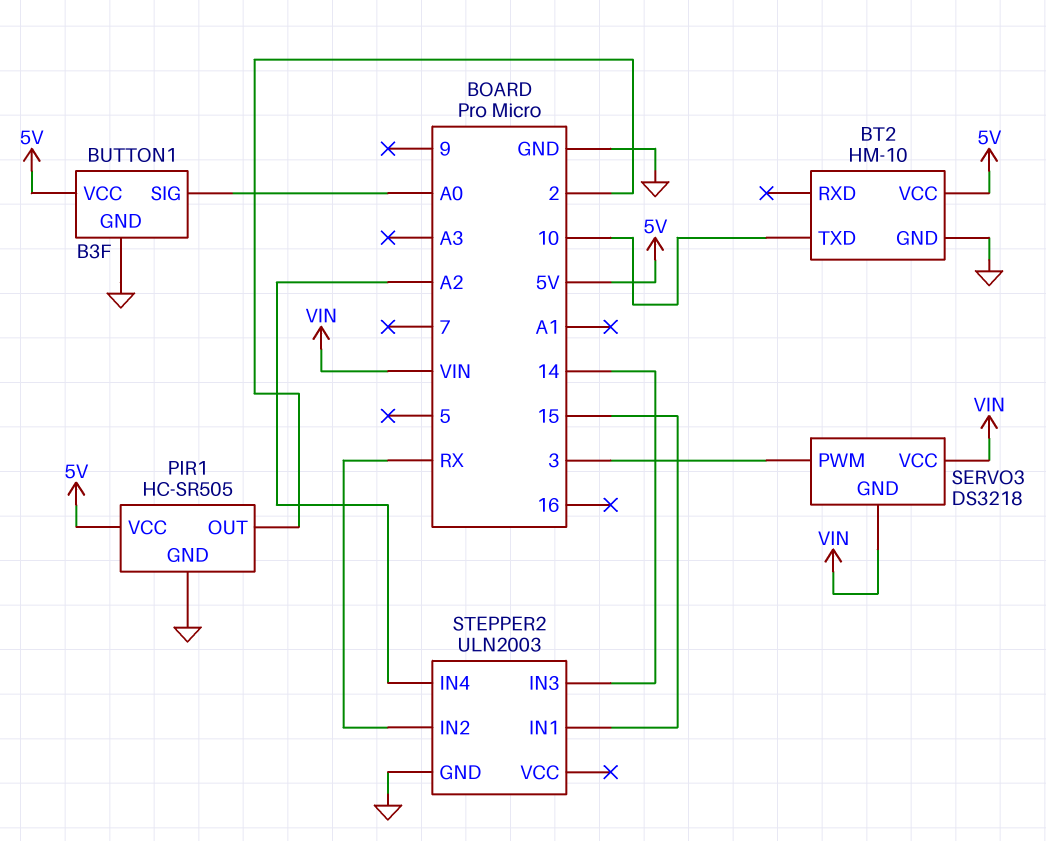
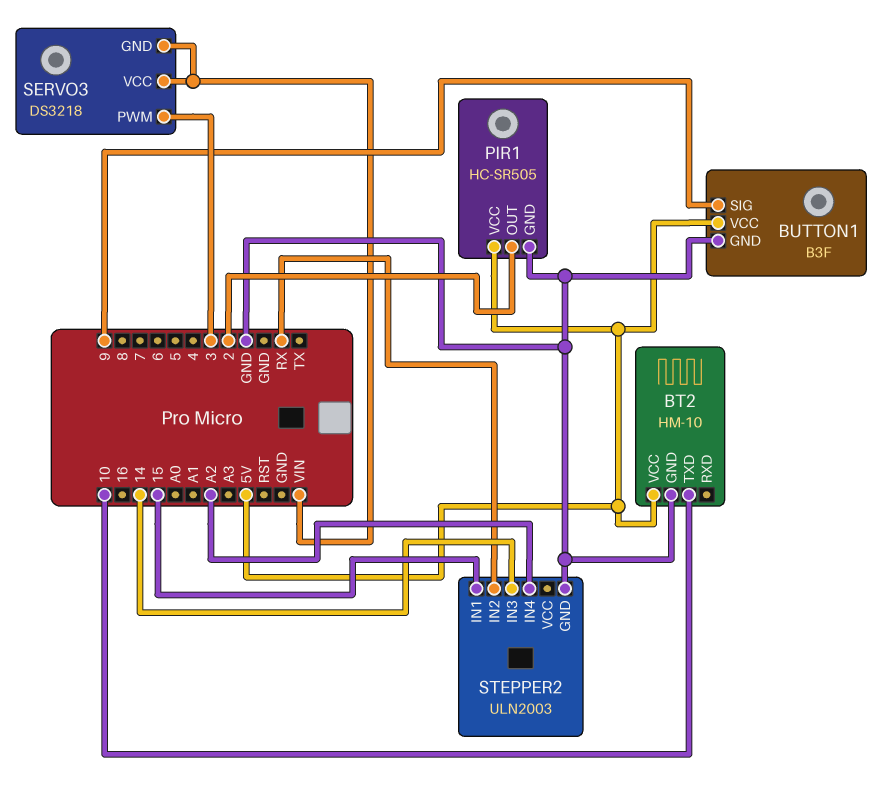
BUTTON1 pin SIG: A0 -> 9

